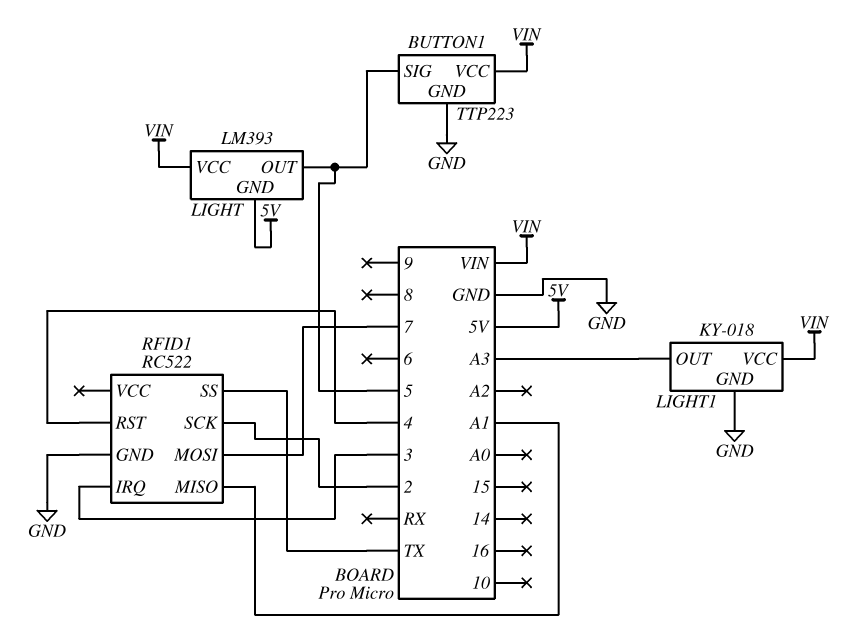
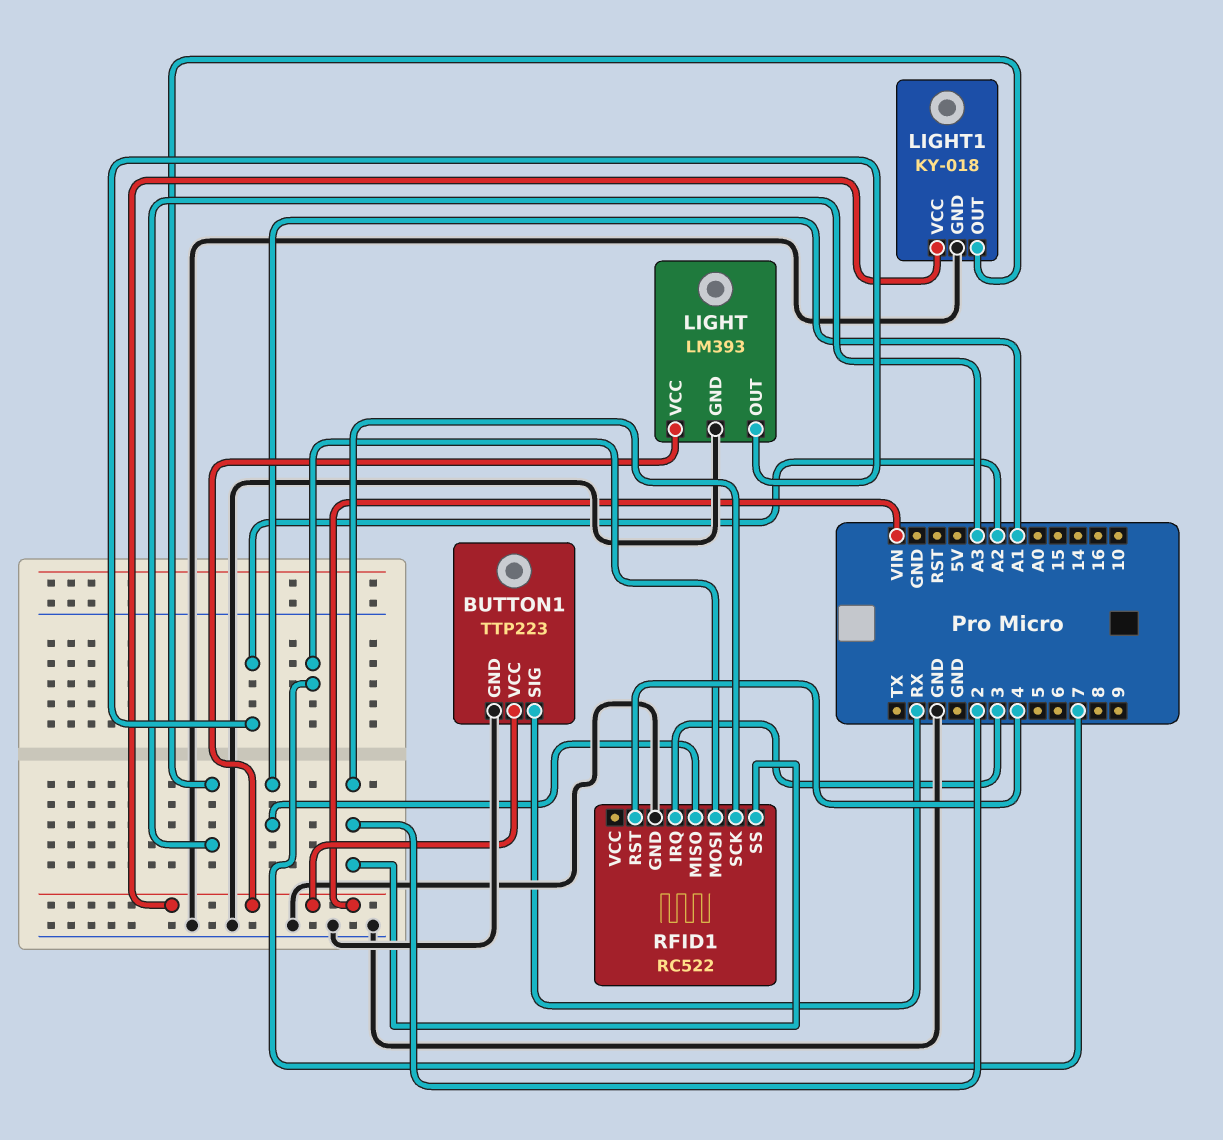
BUTTON1 pin SIG: 5 -> RX
LIGHT pin GND: 5V -> GND
LIGHT pin OUT: 5 -> A2
RFID1 pin SS: TX -> 2

